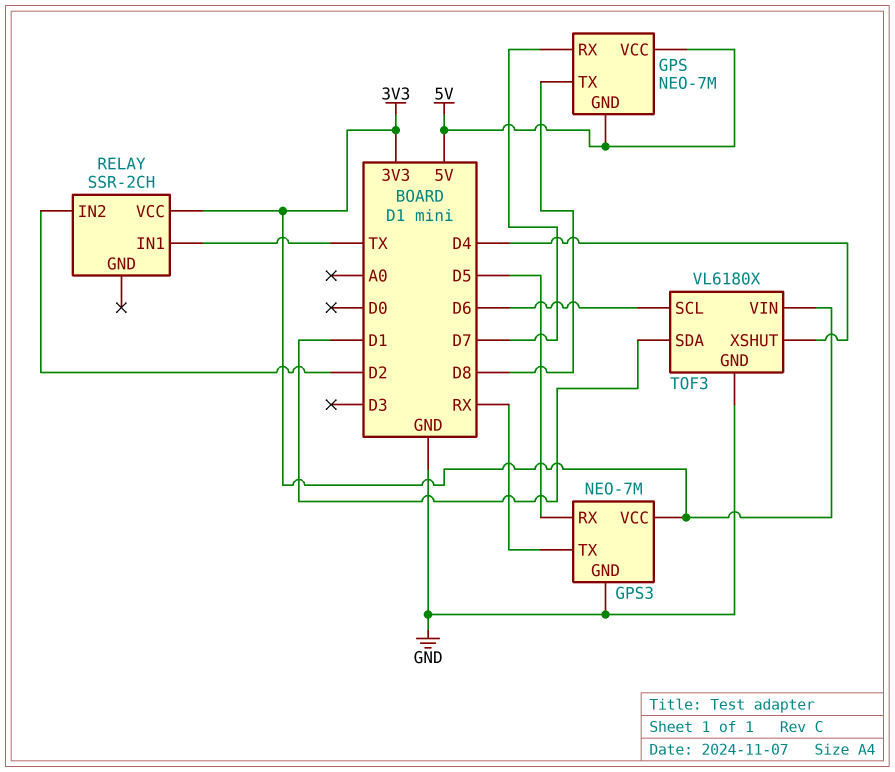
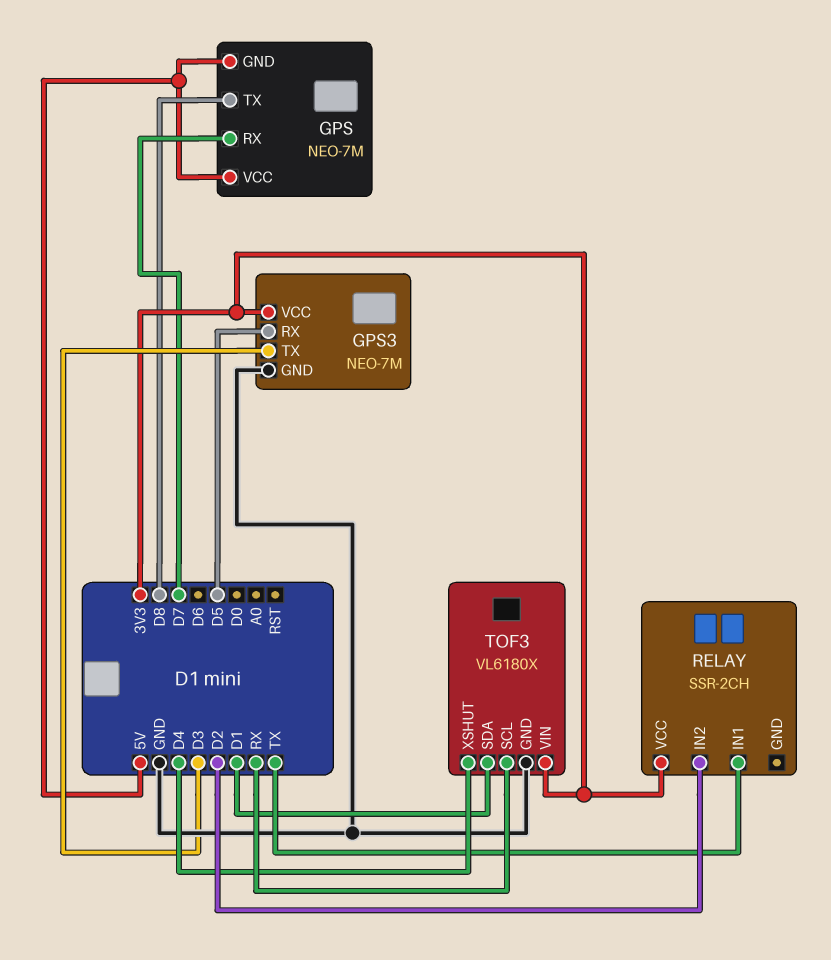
GPS3 pin TX: RX -> D3
TOF3 pin SCL: D6 -> RX

